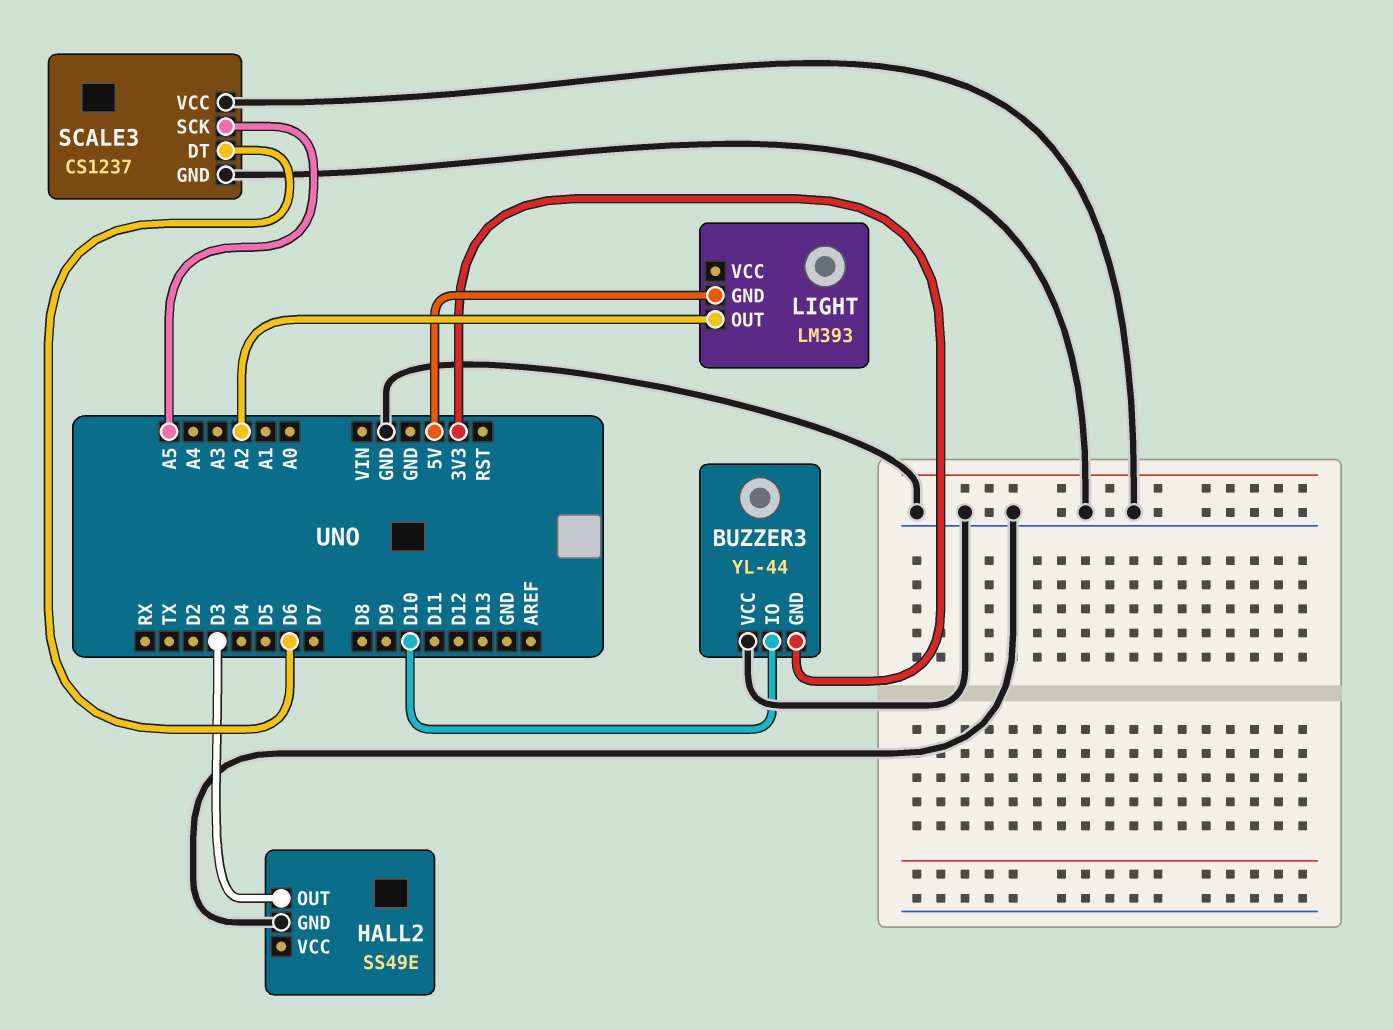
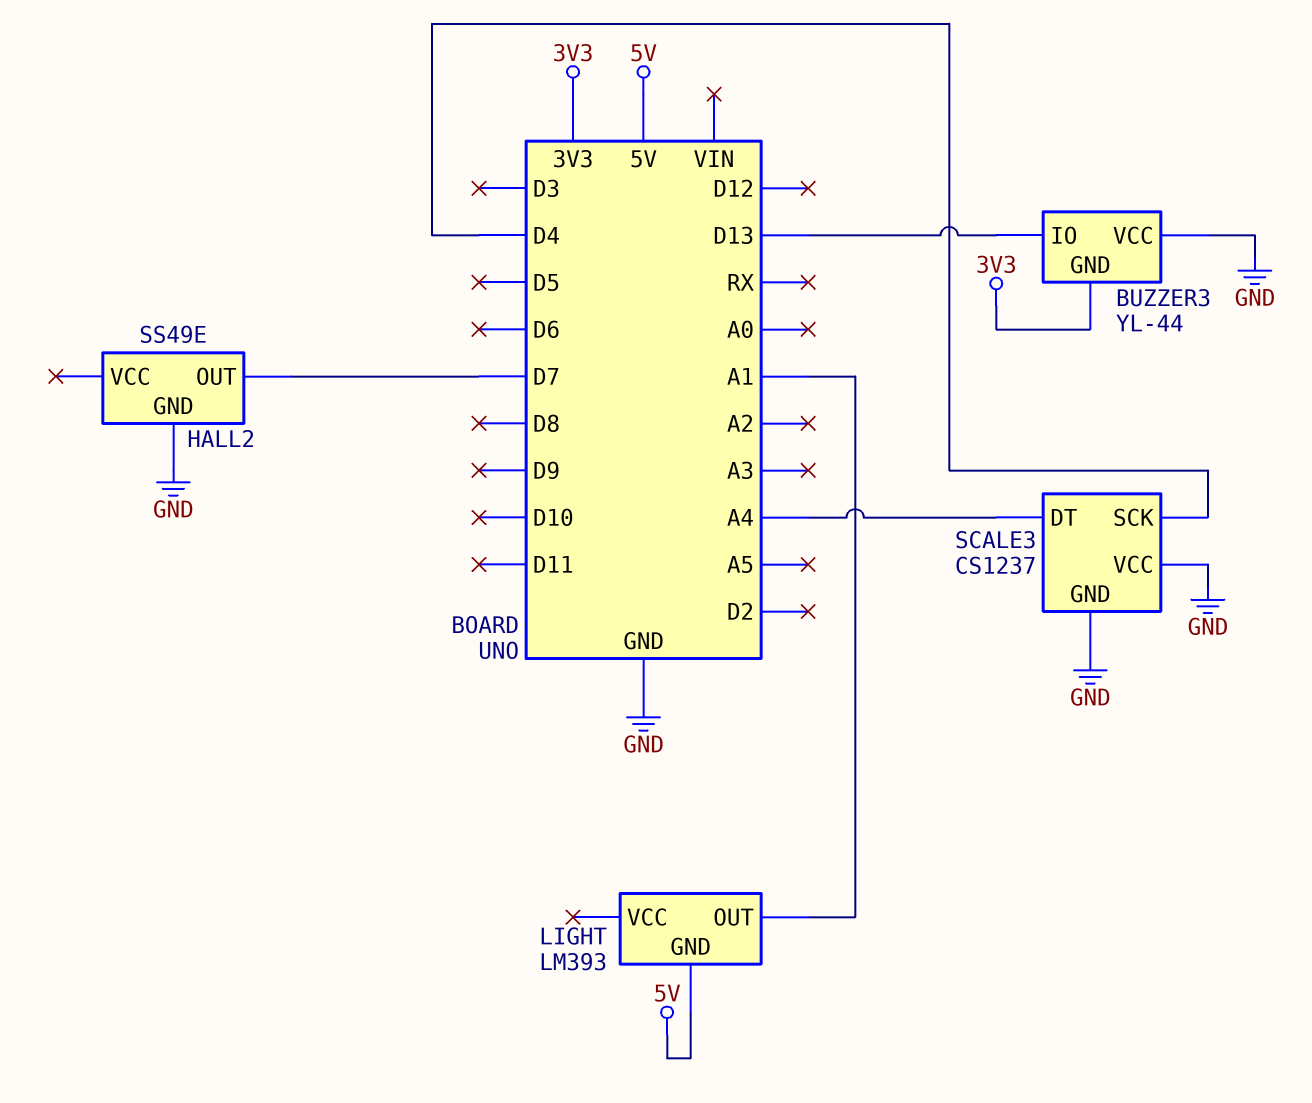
BUZZER3 pin IO: D10 -> D13
HALL2 pin OUT: D3 -> D7
LIGHT pin OUT: A2 -> A1
SCALE3 pin DT: D6 -> A4
SCALE3 pin SCK: A5 -> D4

